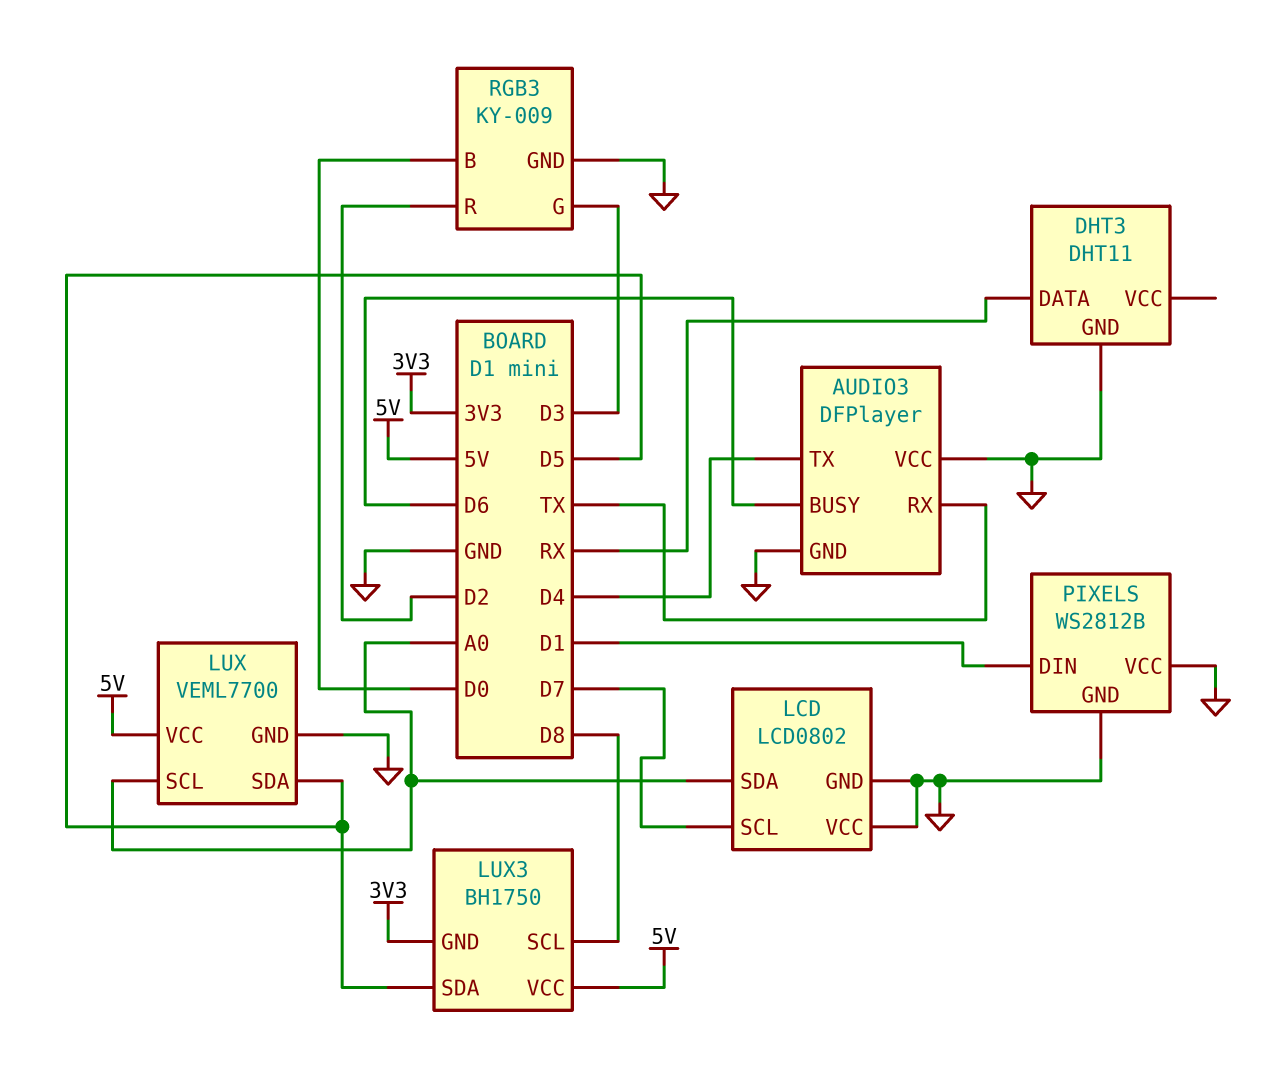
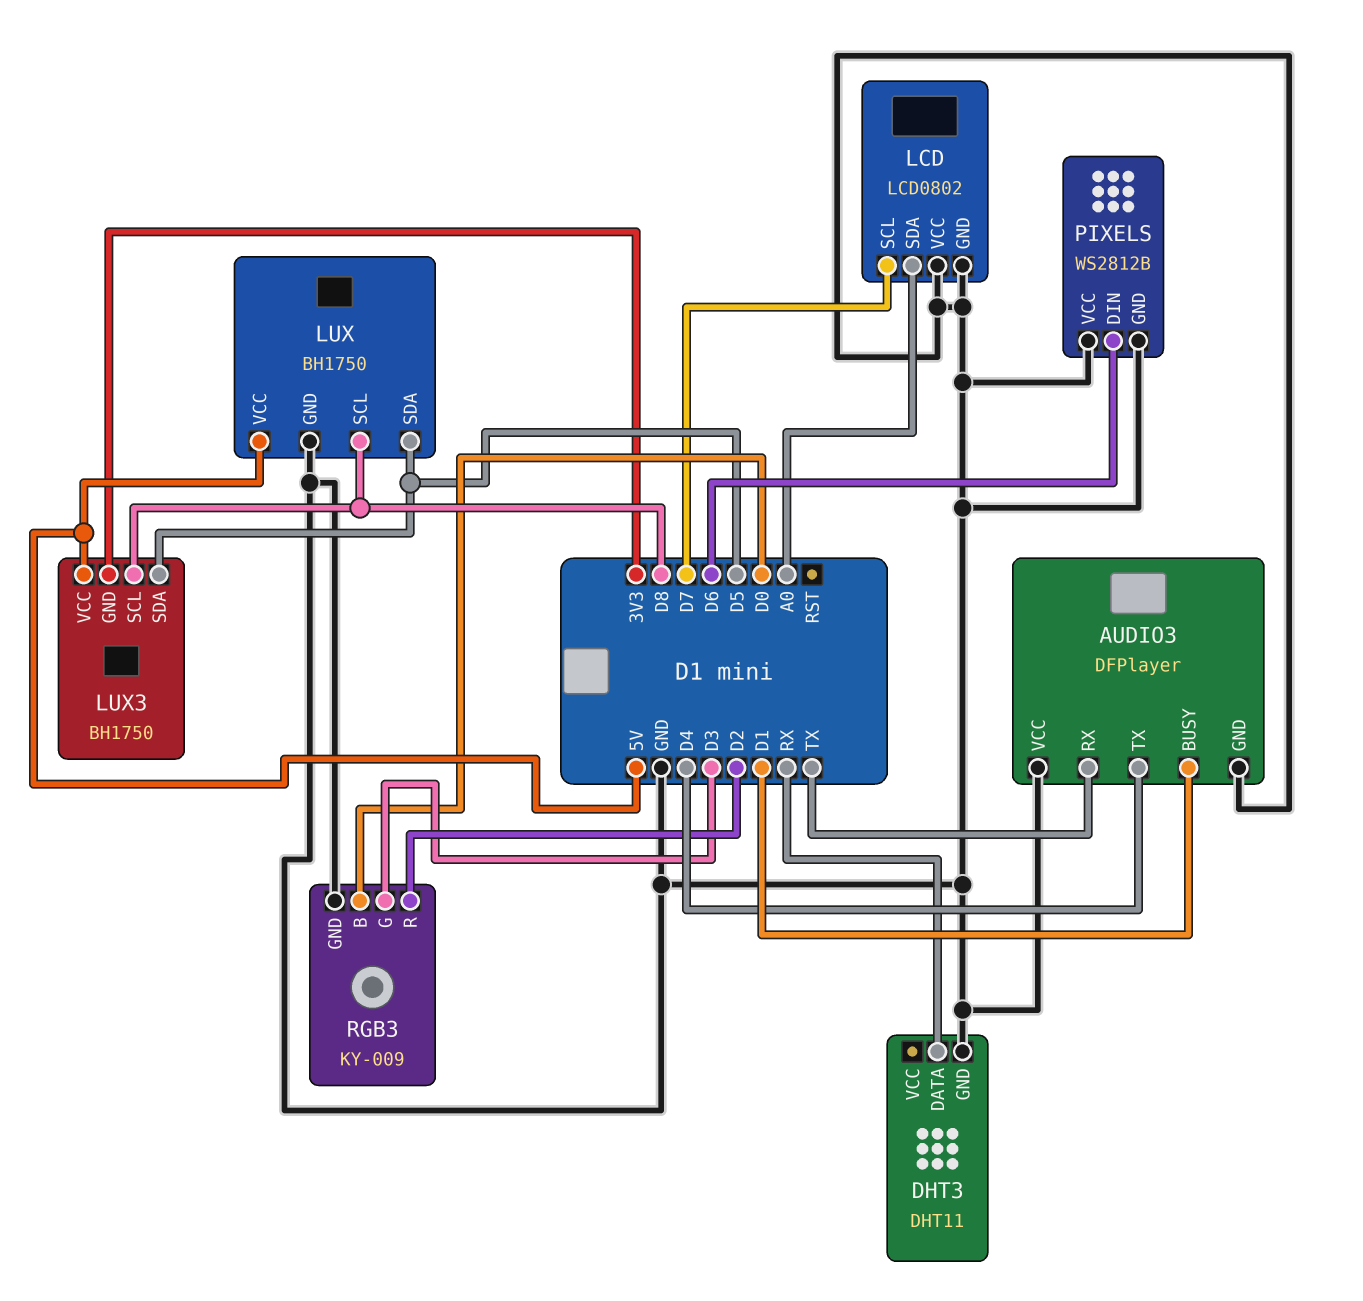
AUDIO3 pin BUSY: D6 -> D1
LUX: VEML7700 -> BH1750
LUX pin SCL: A0 -> D8
PIXELS pin DIN: D1 -> D6

